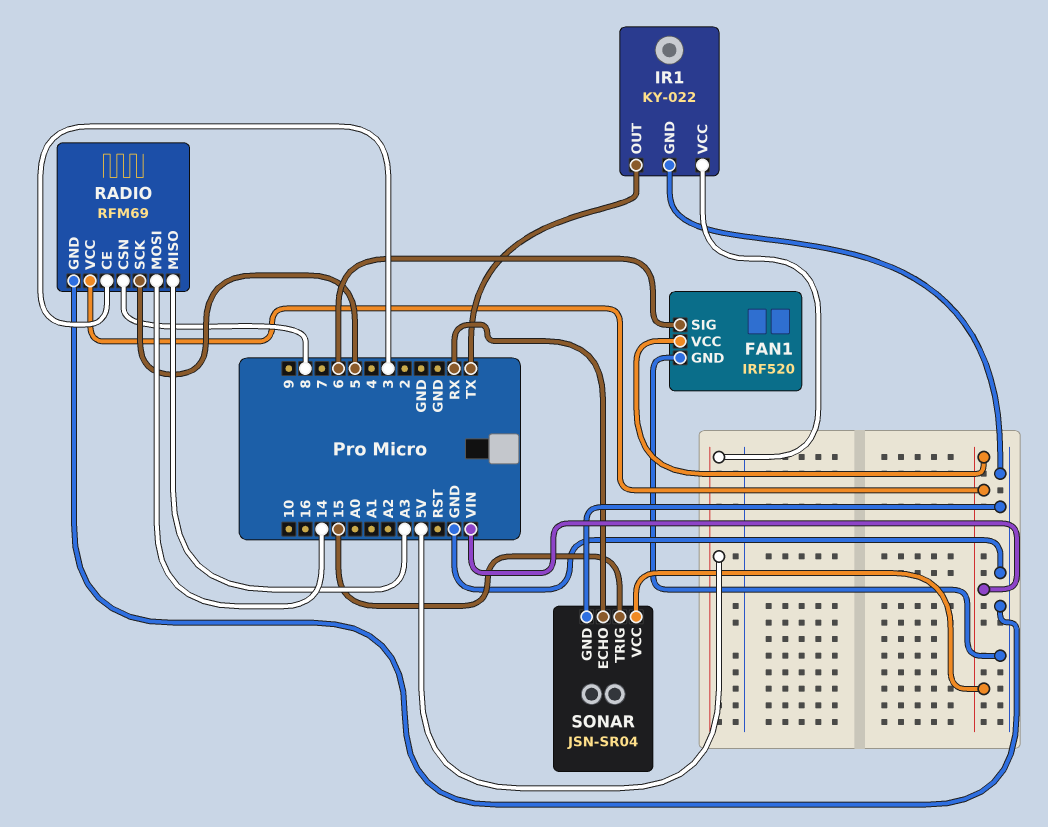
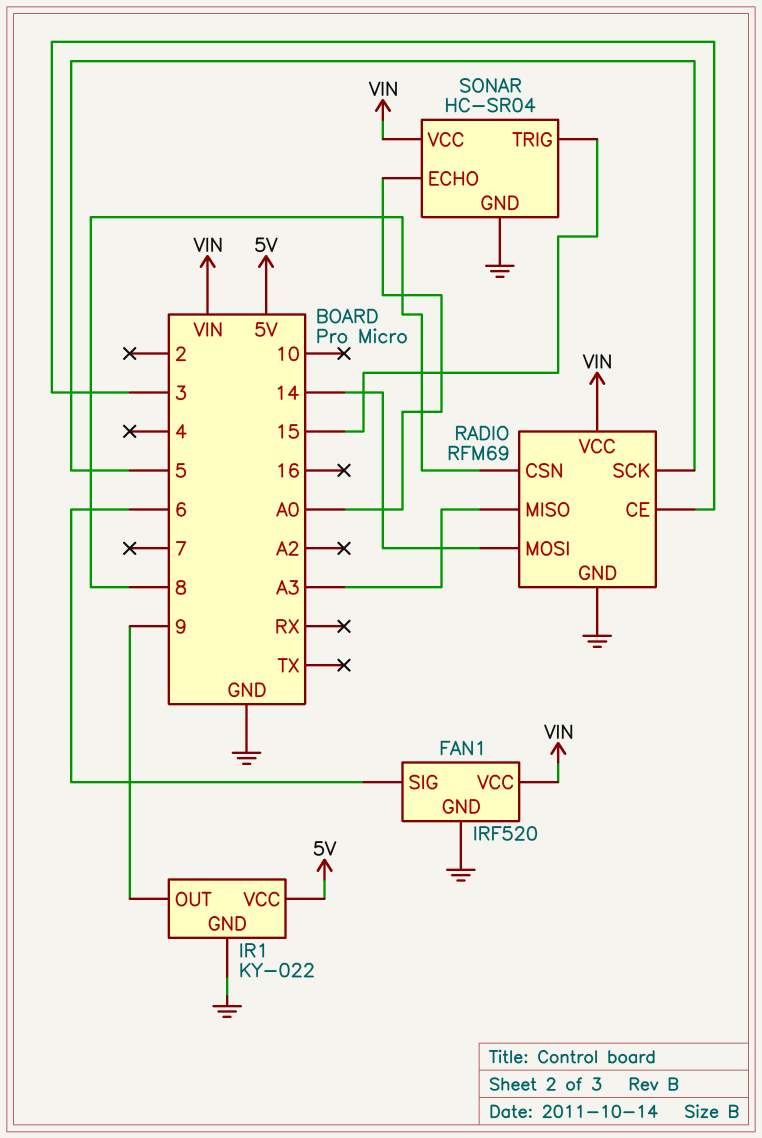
IR1 pin OUT: TX -> 9
SONAR: JSN-SR04 -> HC-SR04
SONAR pin ECHO: RX -> A0

